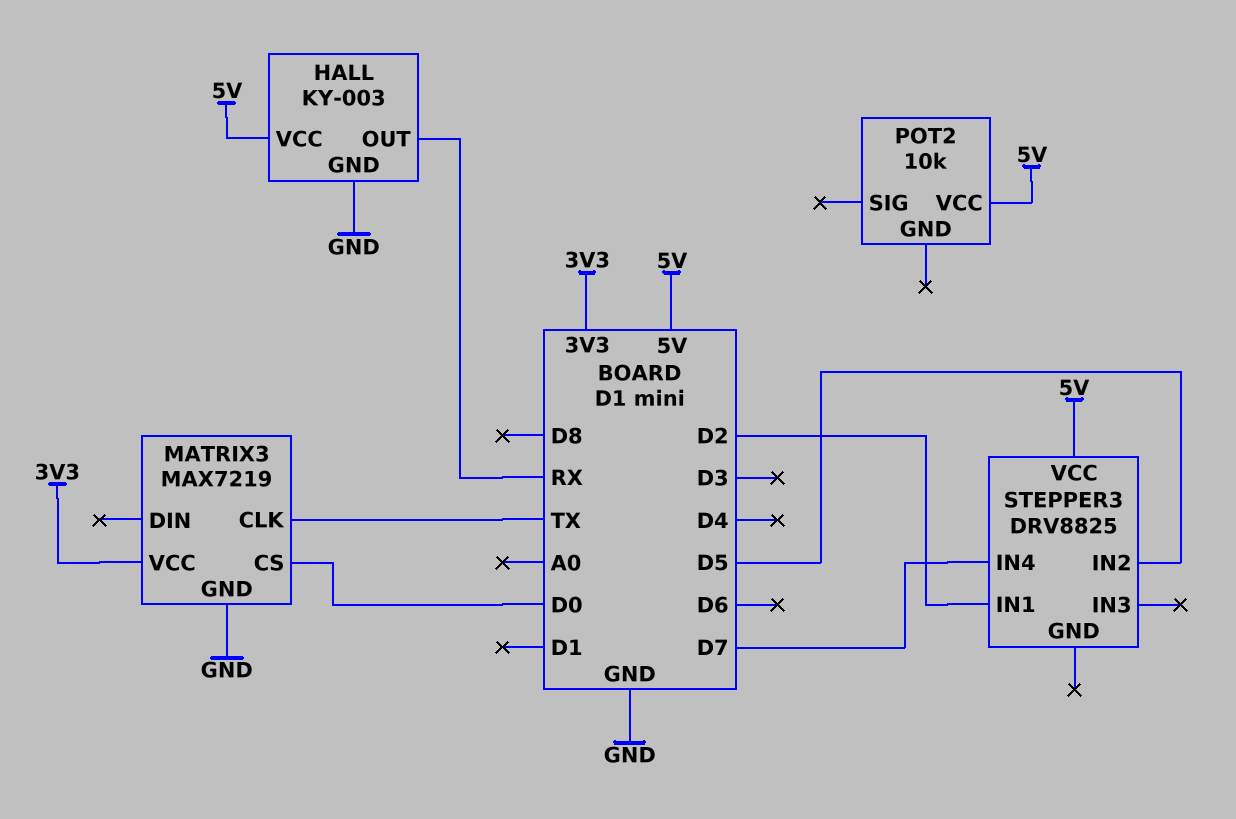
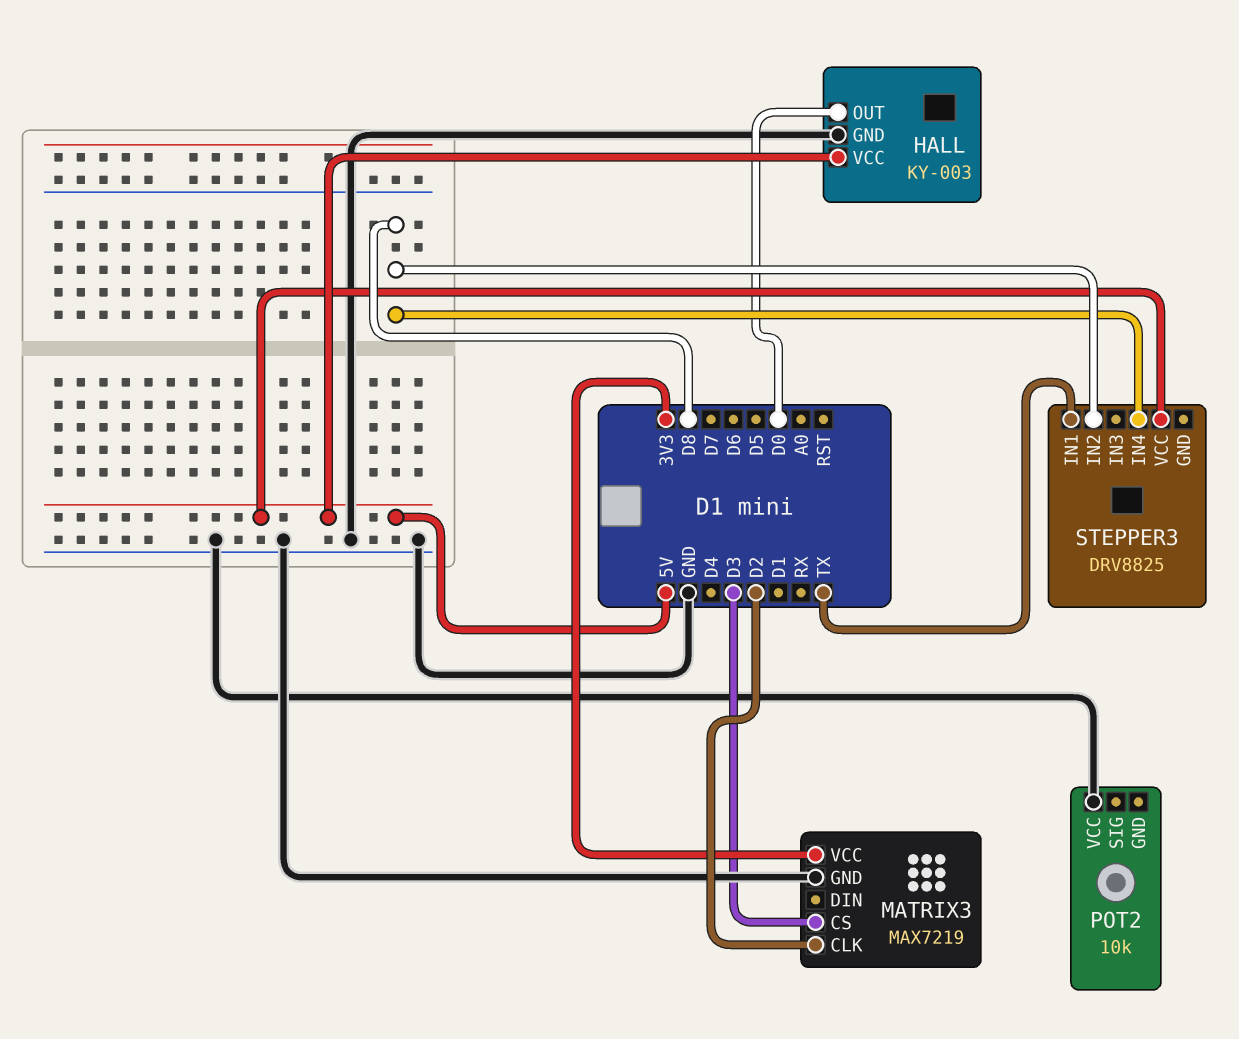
HALL pin OUT: RX -> D0
MATRIX3 pin CLK: TX -> D2
MATRIX3 pin CS: D0 -> D3
POT2 pin VCC: 5V -> GND
STEPPER3 pin IN1: D2 -> TX
STEPPER3 pin IN2: D5 -> D8
STEPPER3 pin IN4: D7 -> D8

